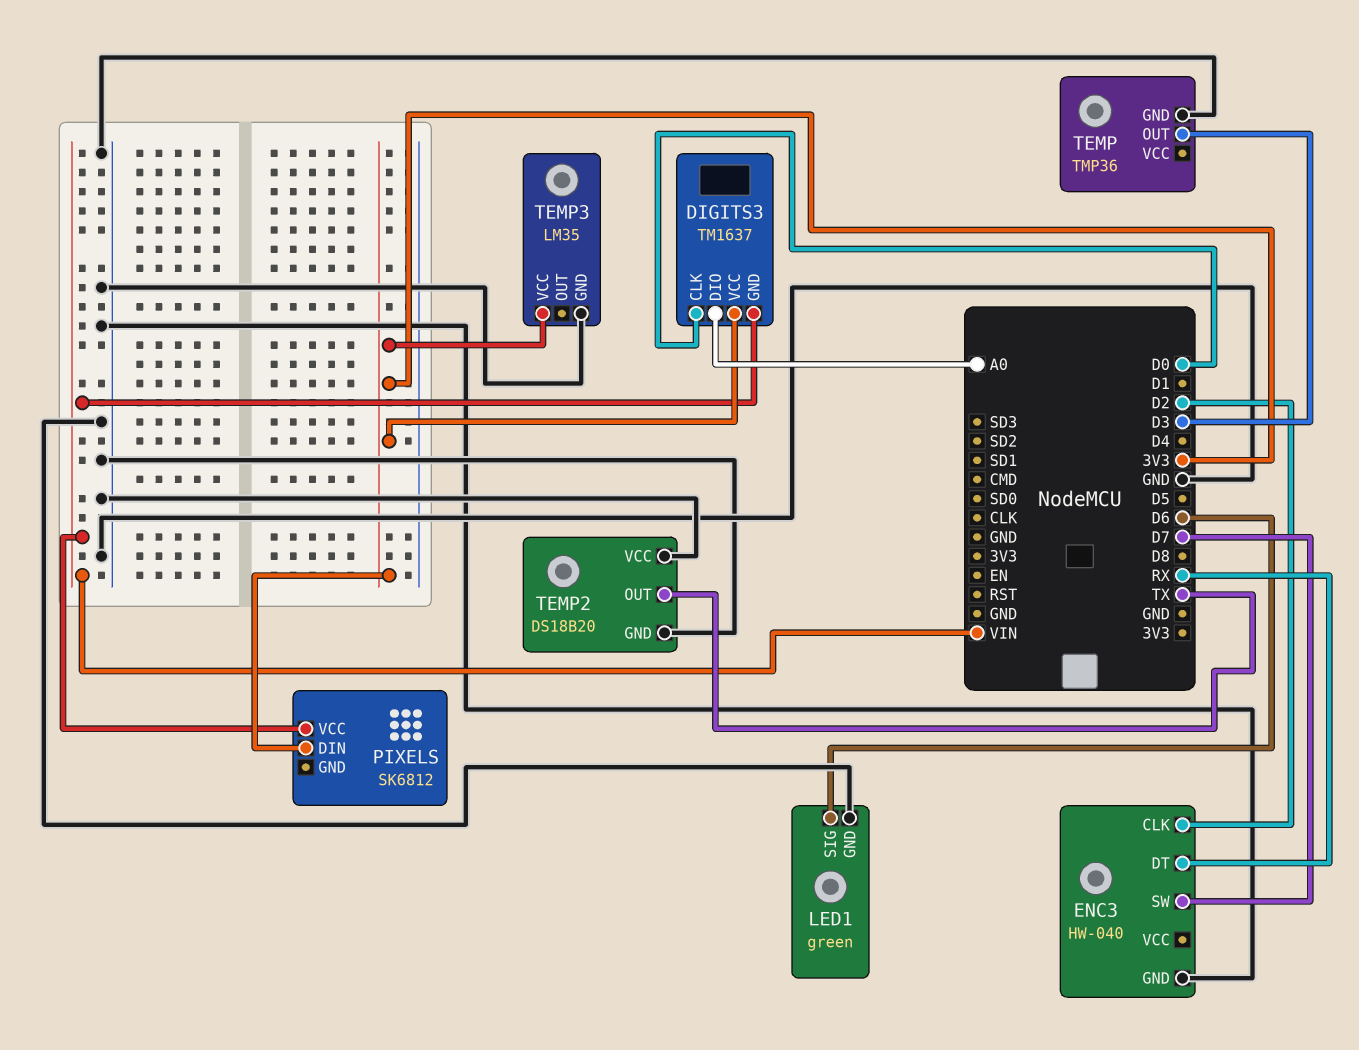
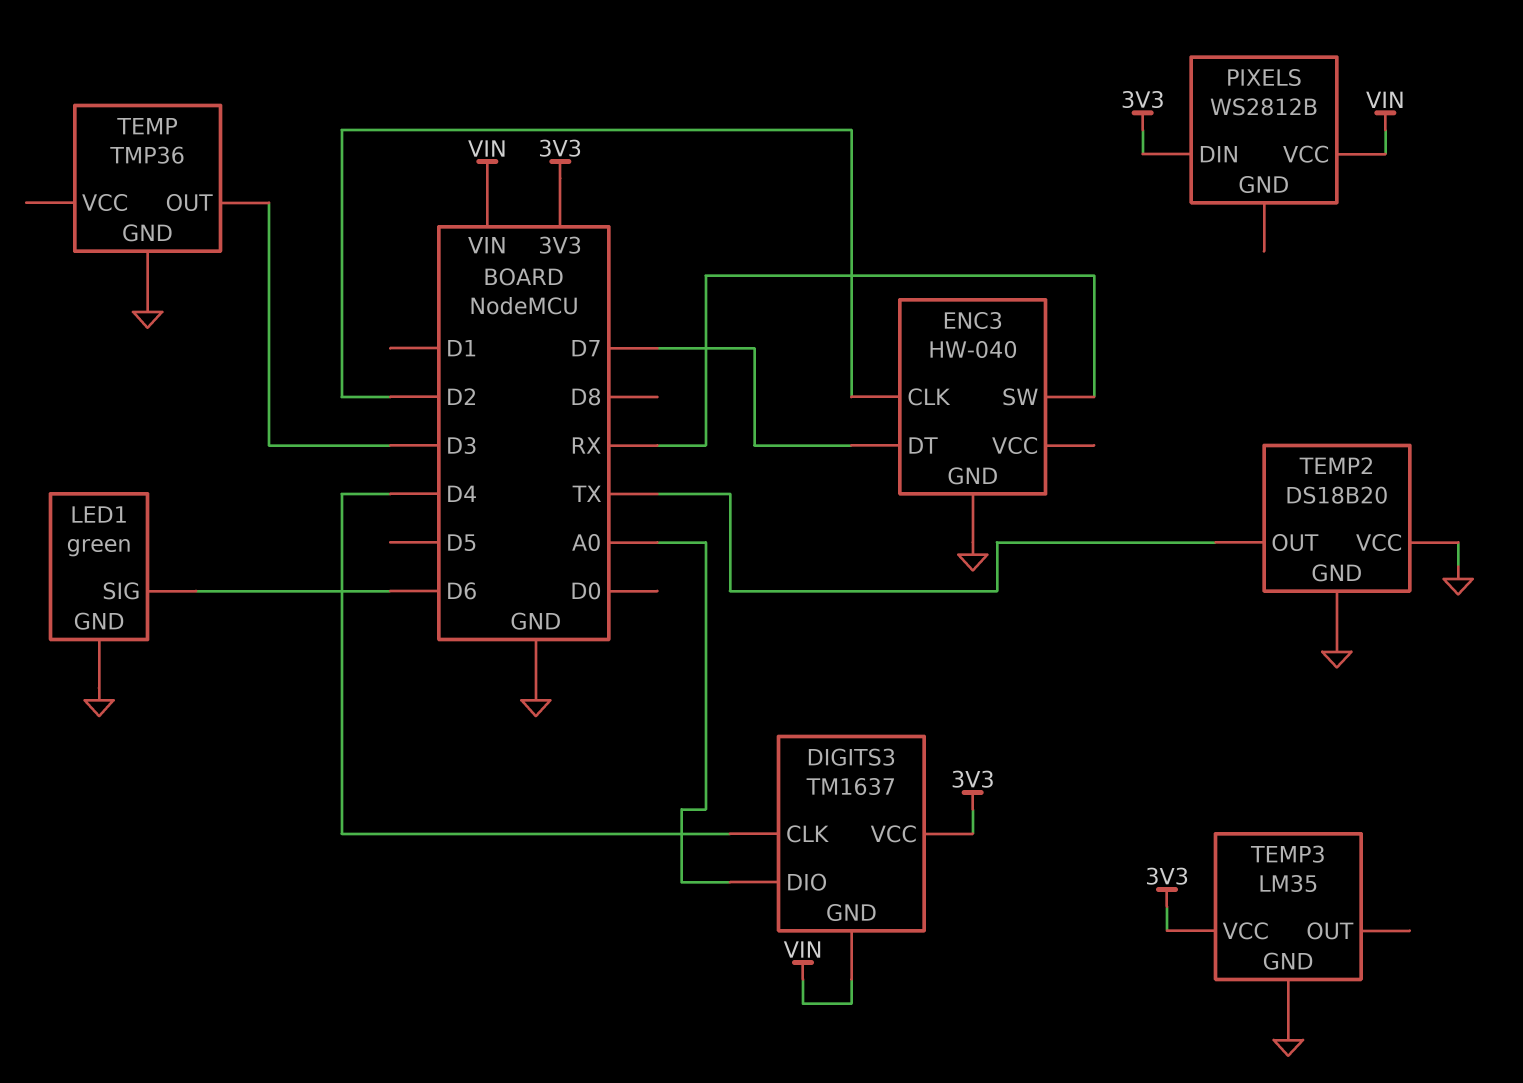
DIGITS3 pin CLK: D0 -> D4
ENC3 pin DT: RX -> D7
ENC3 pin SW: D7 -> RX
PIXELS: SK6812 -> WS2812B

